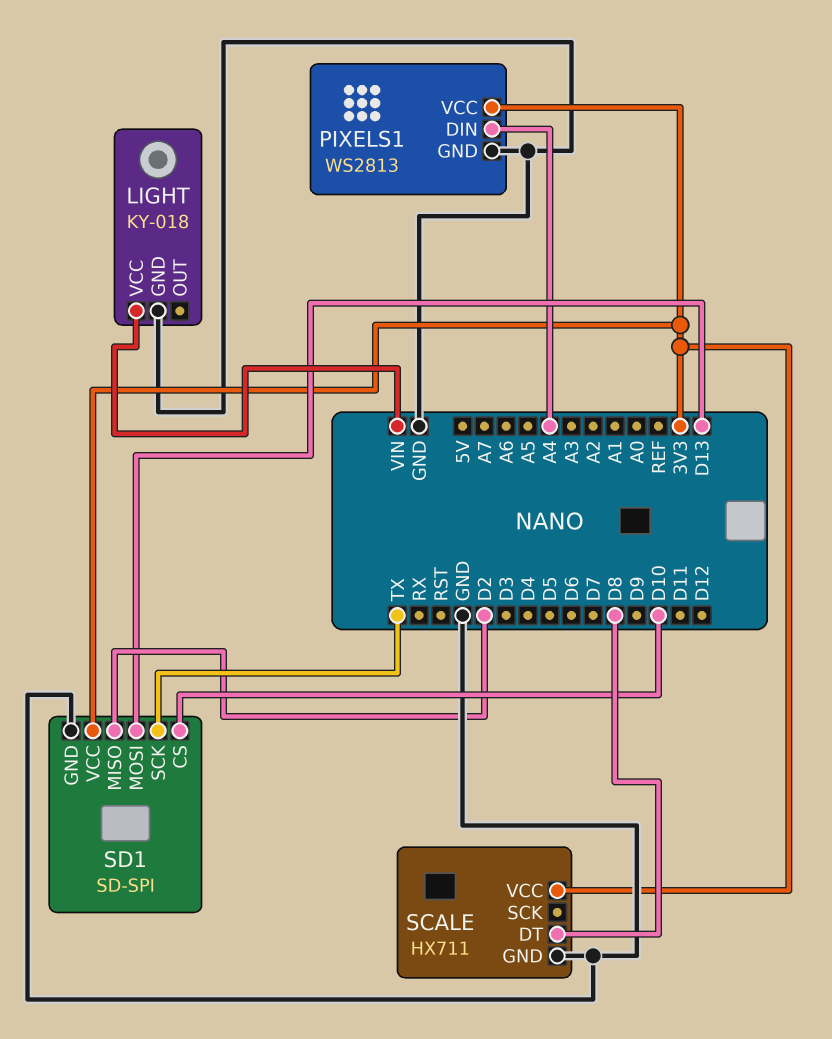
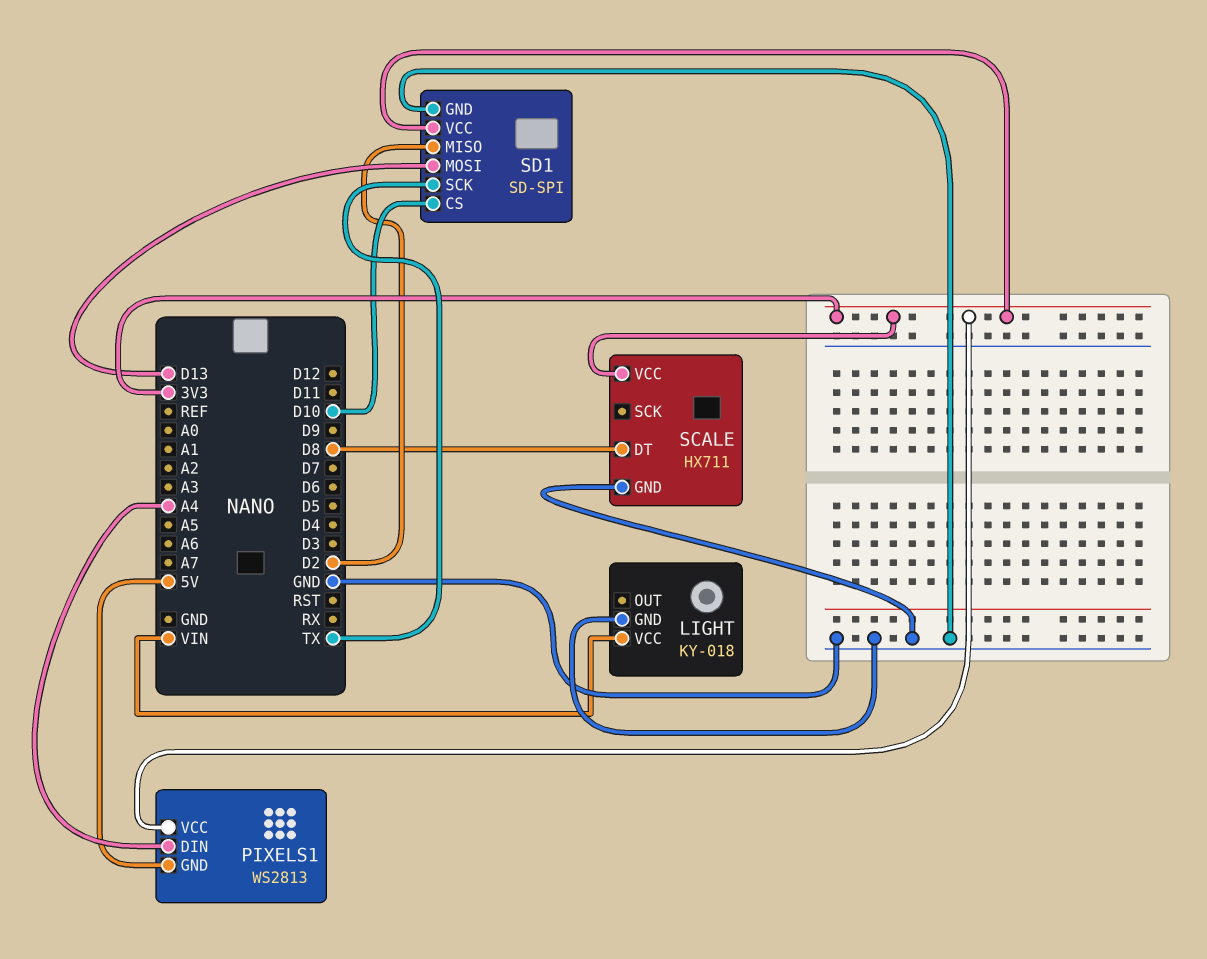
PIXELS1 pin GND: GND -> 5V

